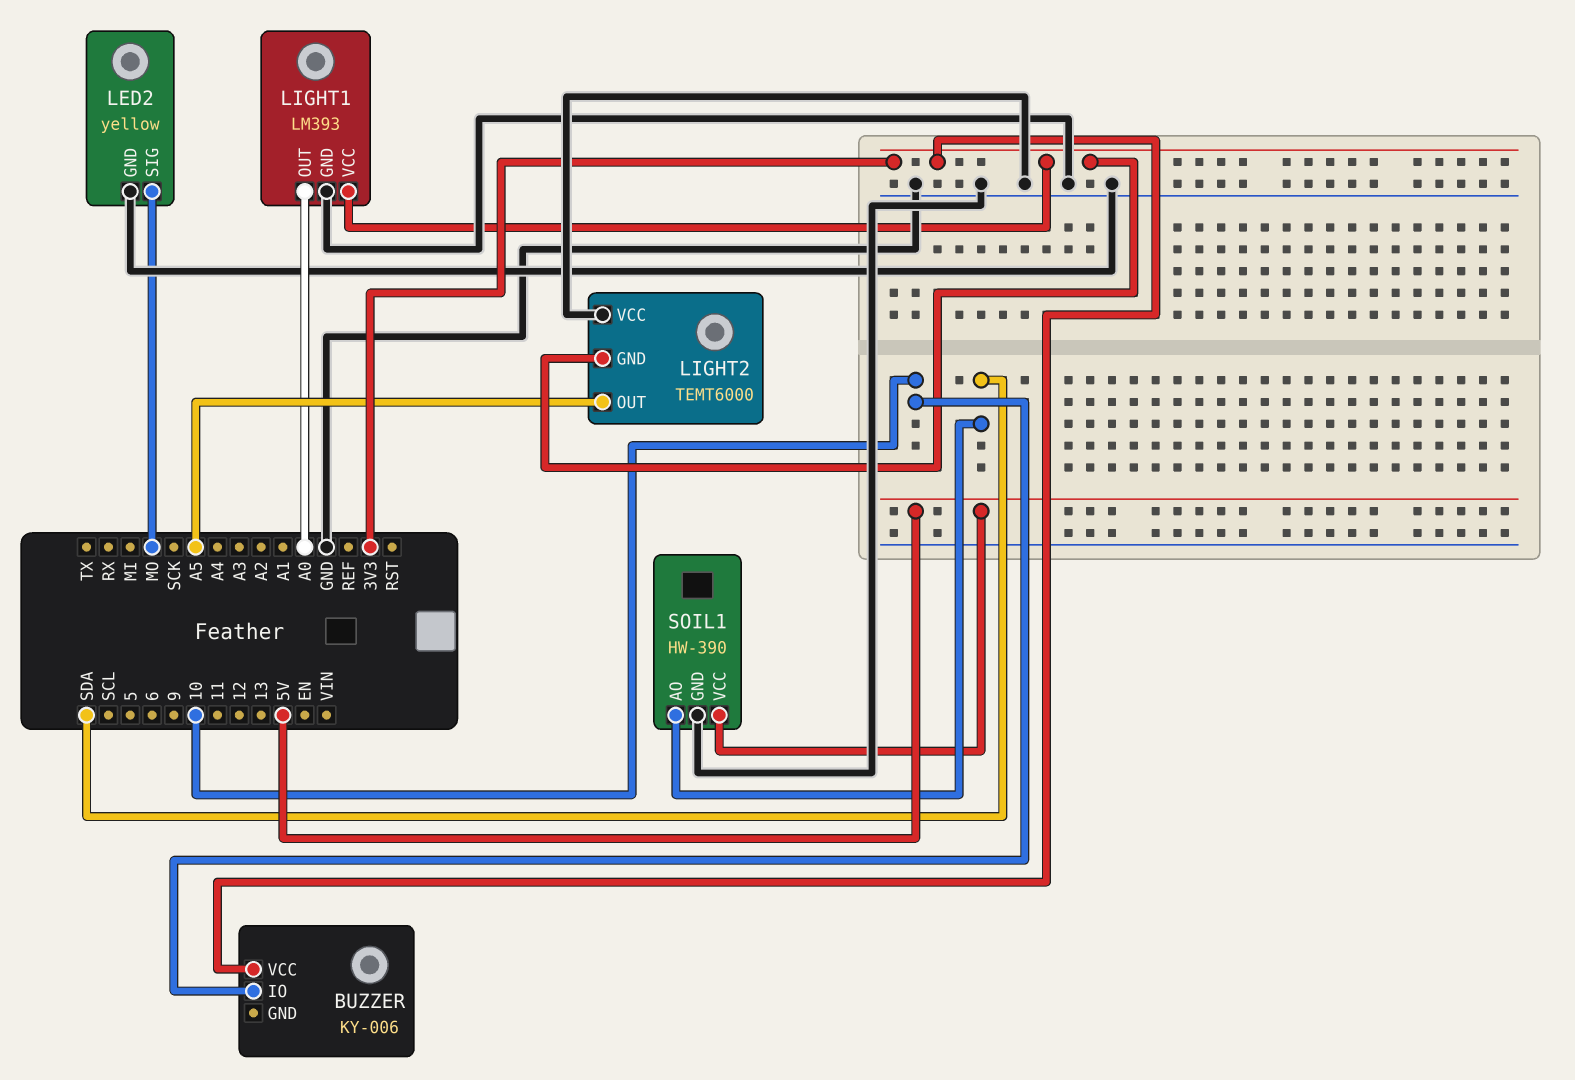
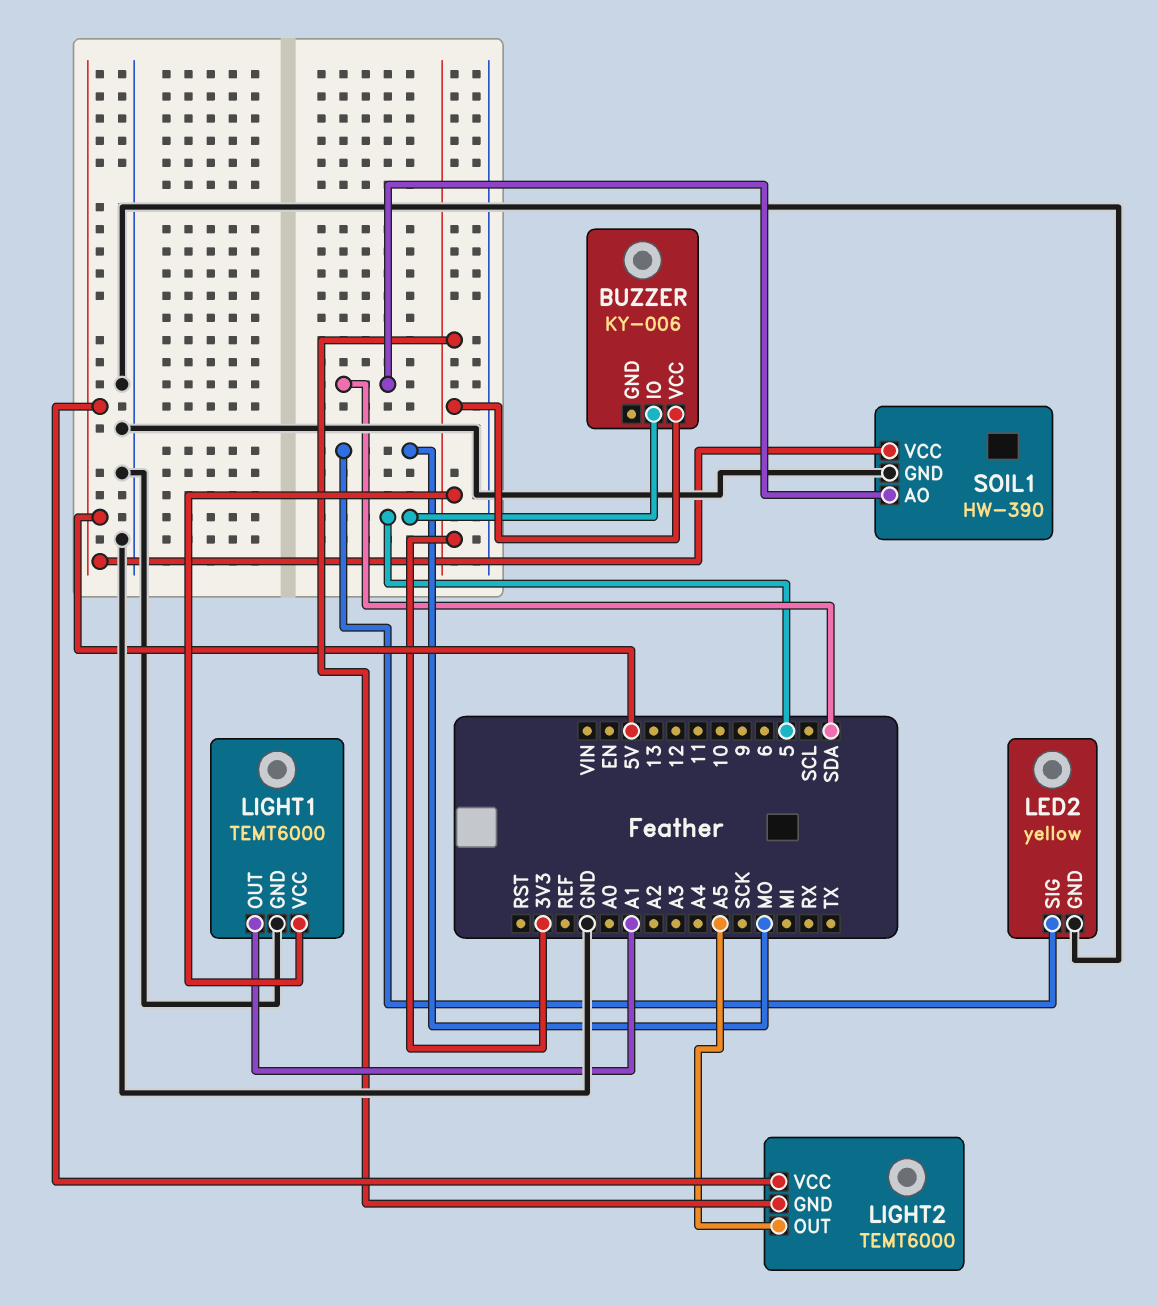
BUZZER pin IO: 10 -> 5
LIGHT1: LM393 -> TEMT6000
LIGHT1 pin OUT: A0 -> A1
LIGHT2 pin VCC: GND -> 5V

